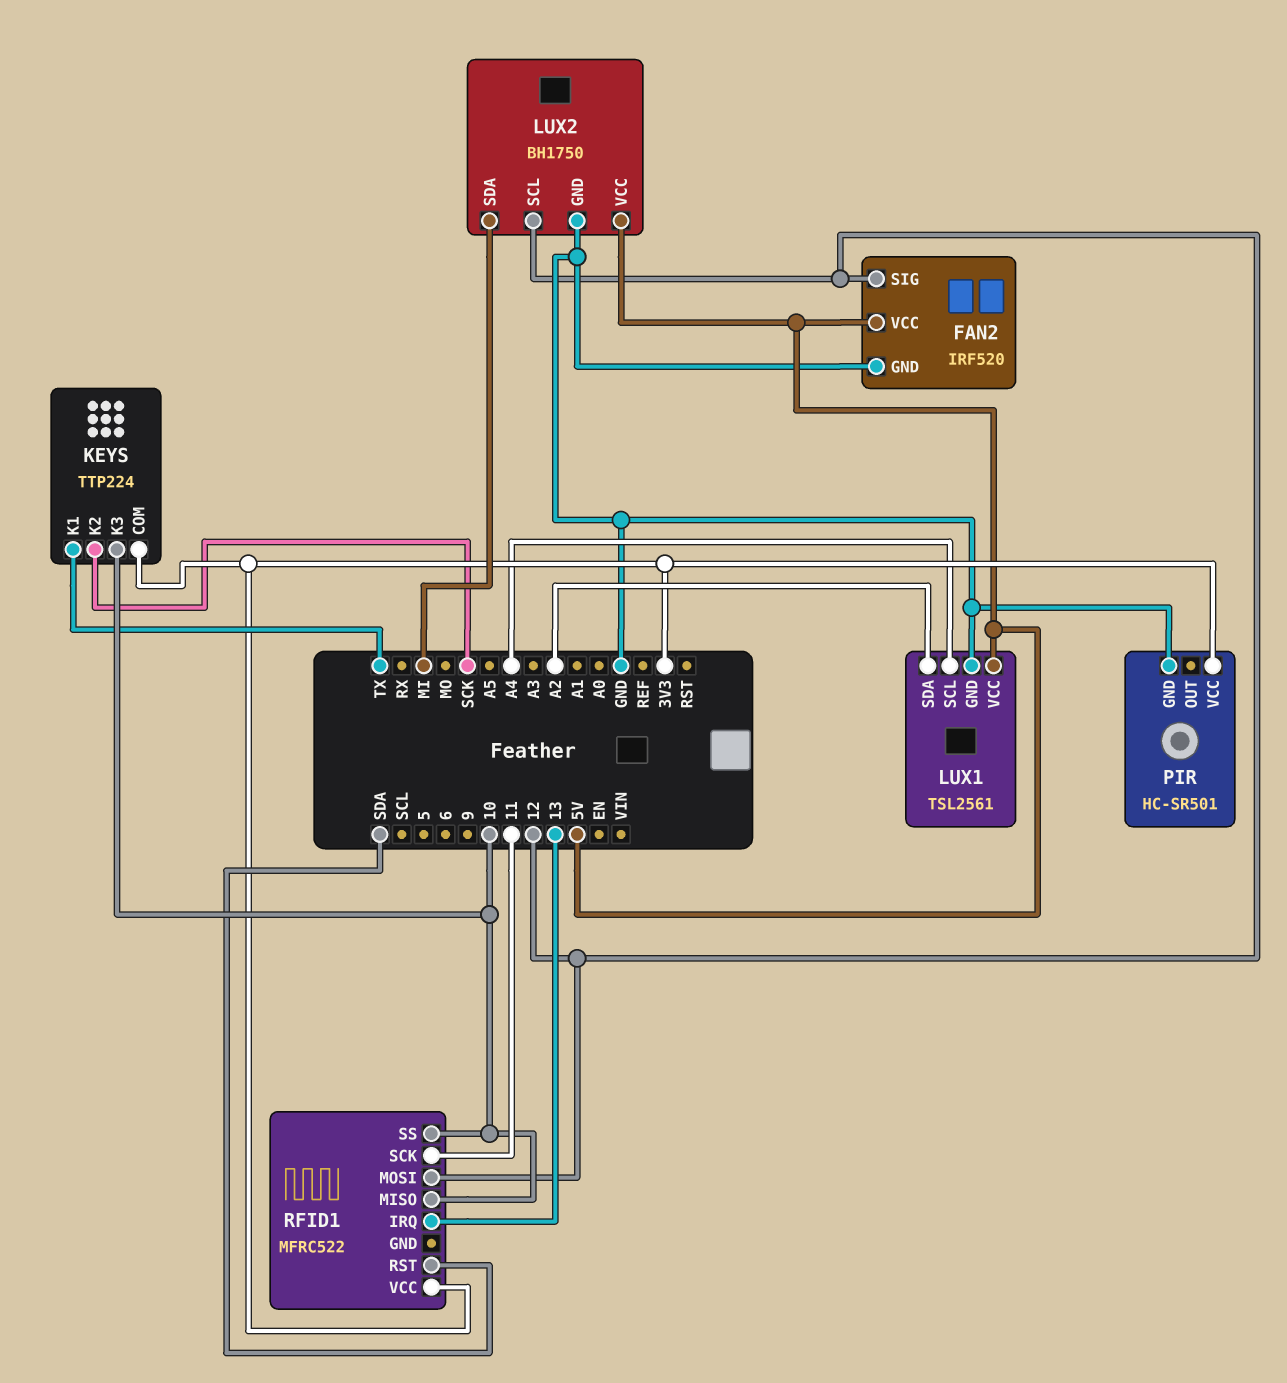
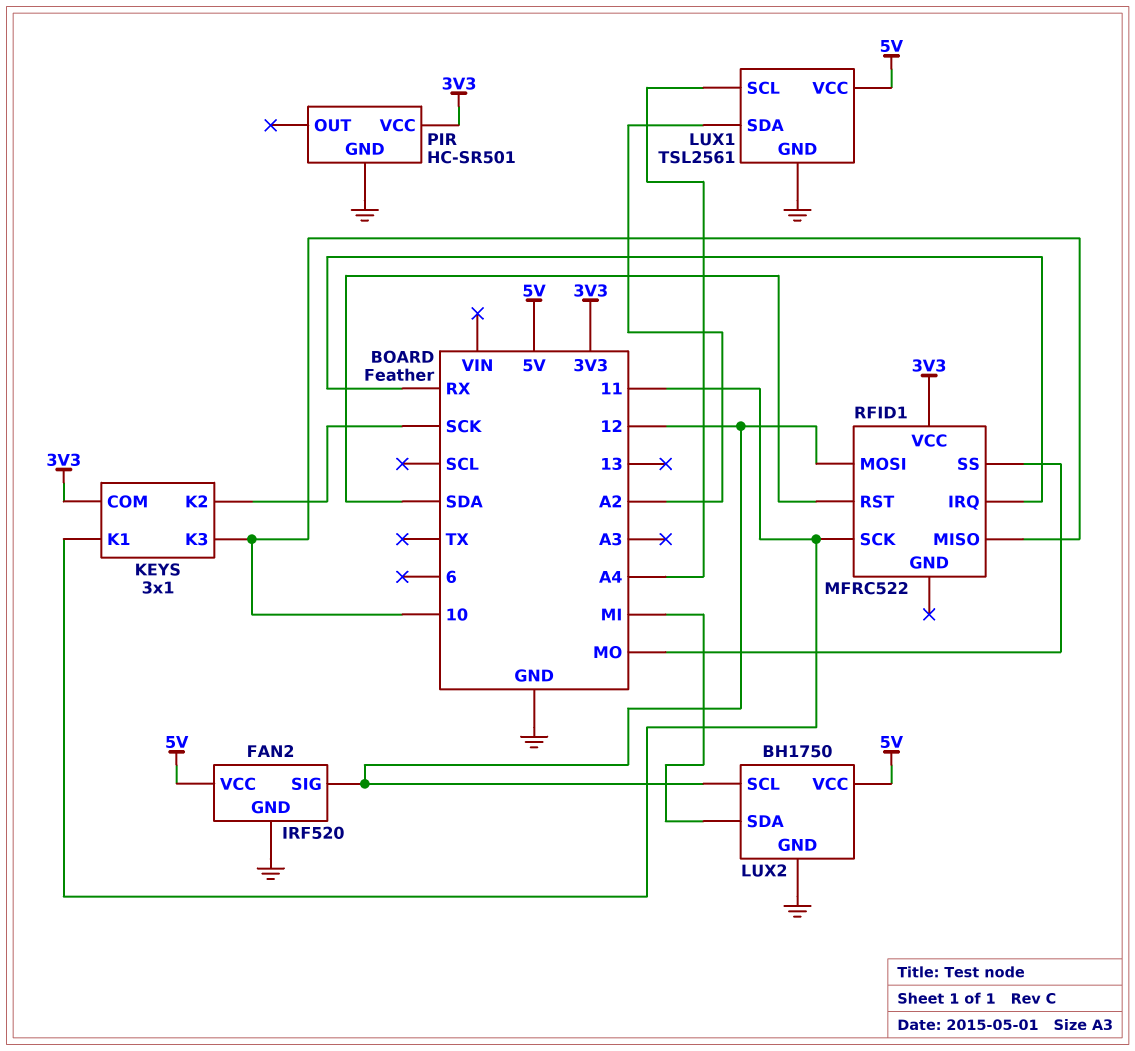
KEYS: TTP224 -> 3x1
KEYS pin K1: TX -> 11
RFID1 pin IRQ: 13 -> RX
RFID1 pin SS: 10 -> MO

